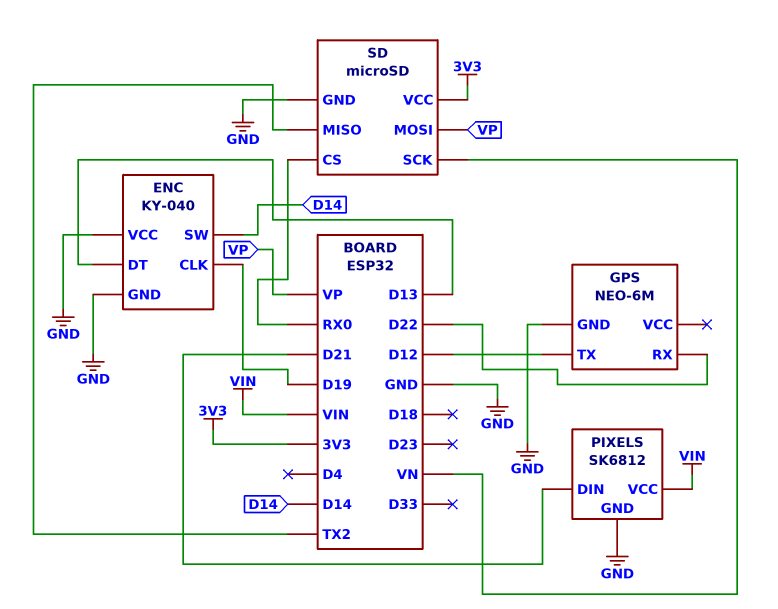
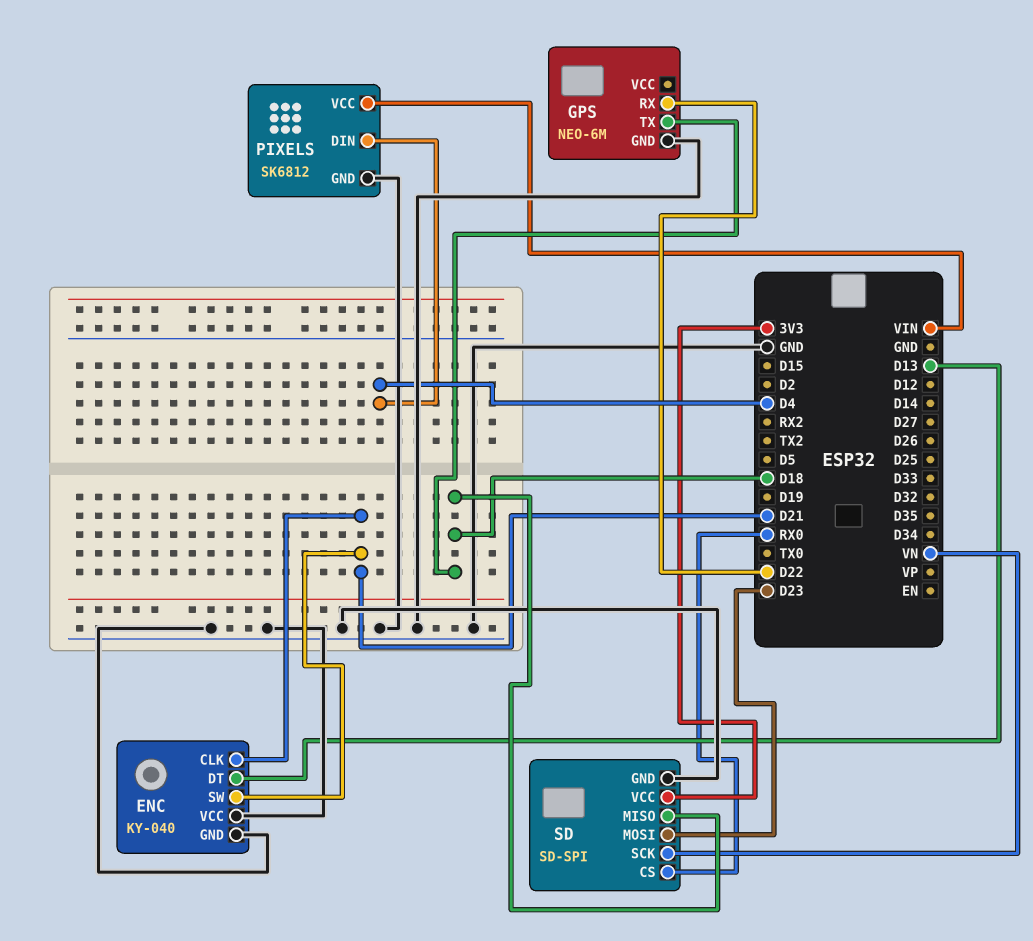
ENC pin CLK: D19 -> D21
ENC pin SW: D14 -> D21
GPS pin TX: D12 -> D18
PIXELS pin DIN: D21 -> D4
SD: microSD -> SD-SPI
SD pin MISO: TX2 -> D18
SD pin MOSI: VP -> D23

